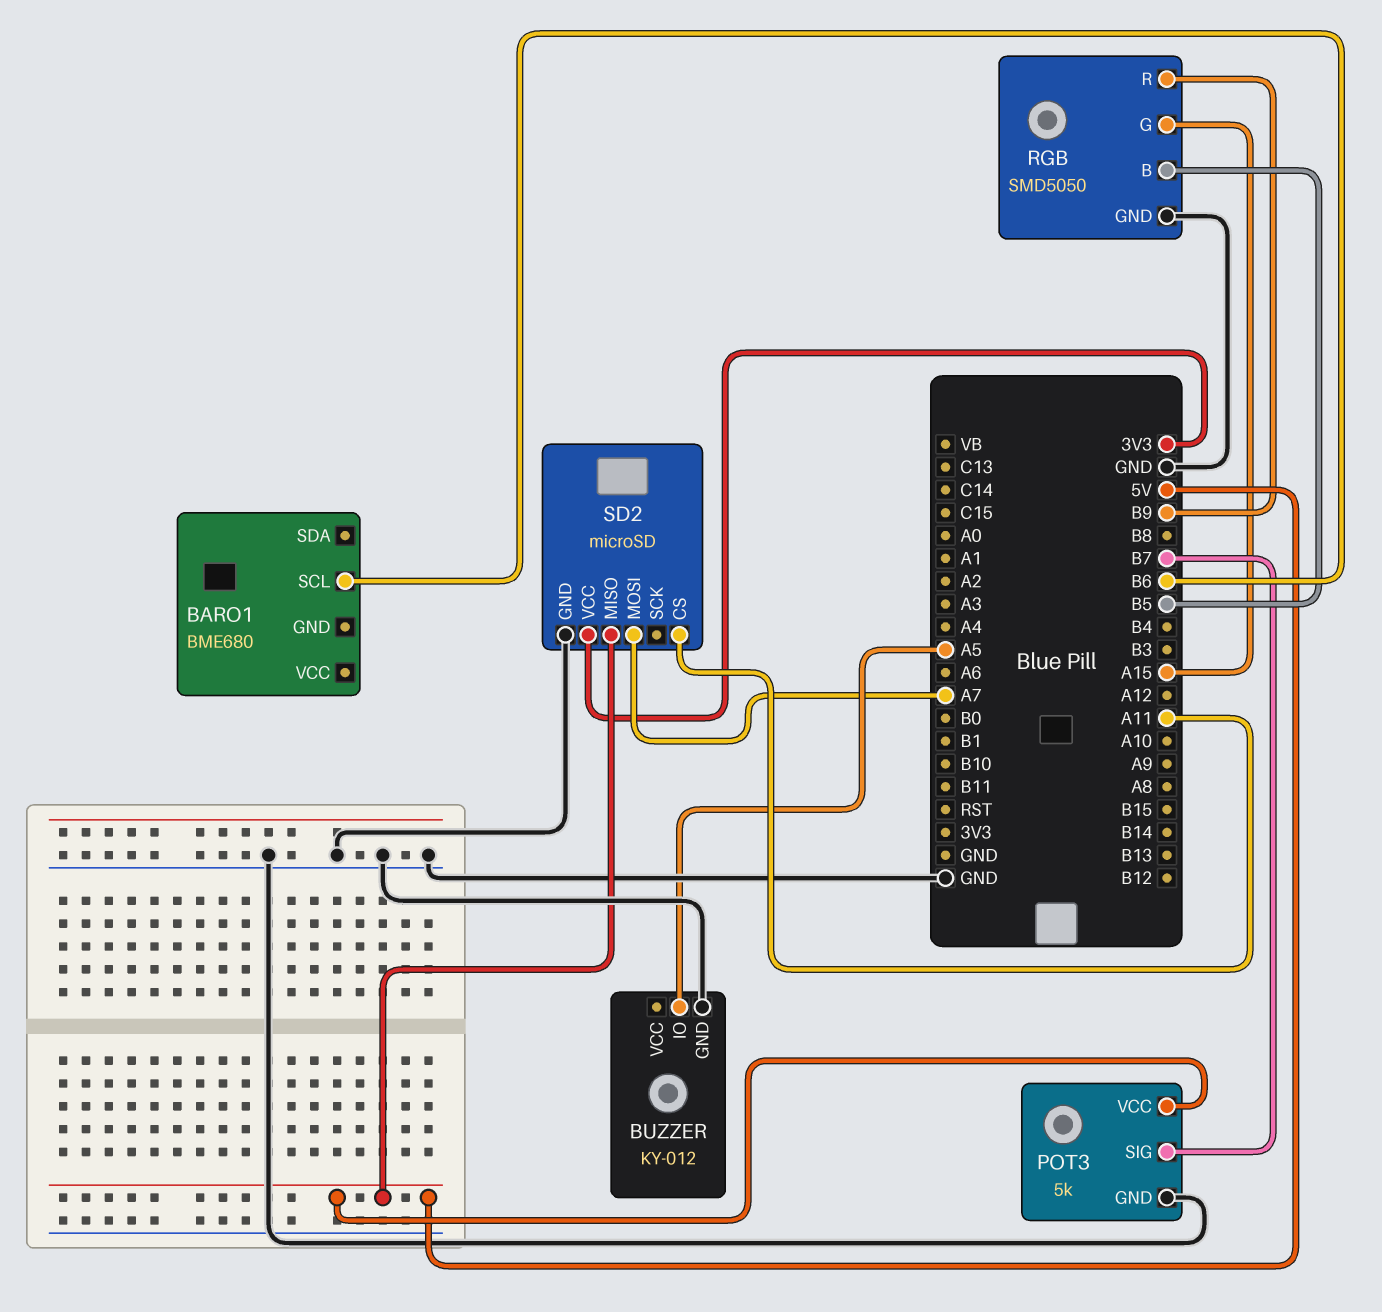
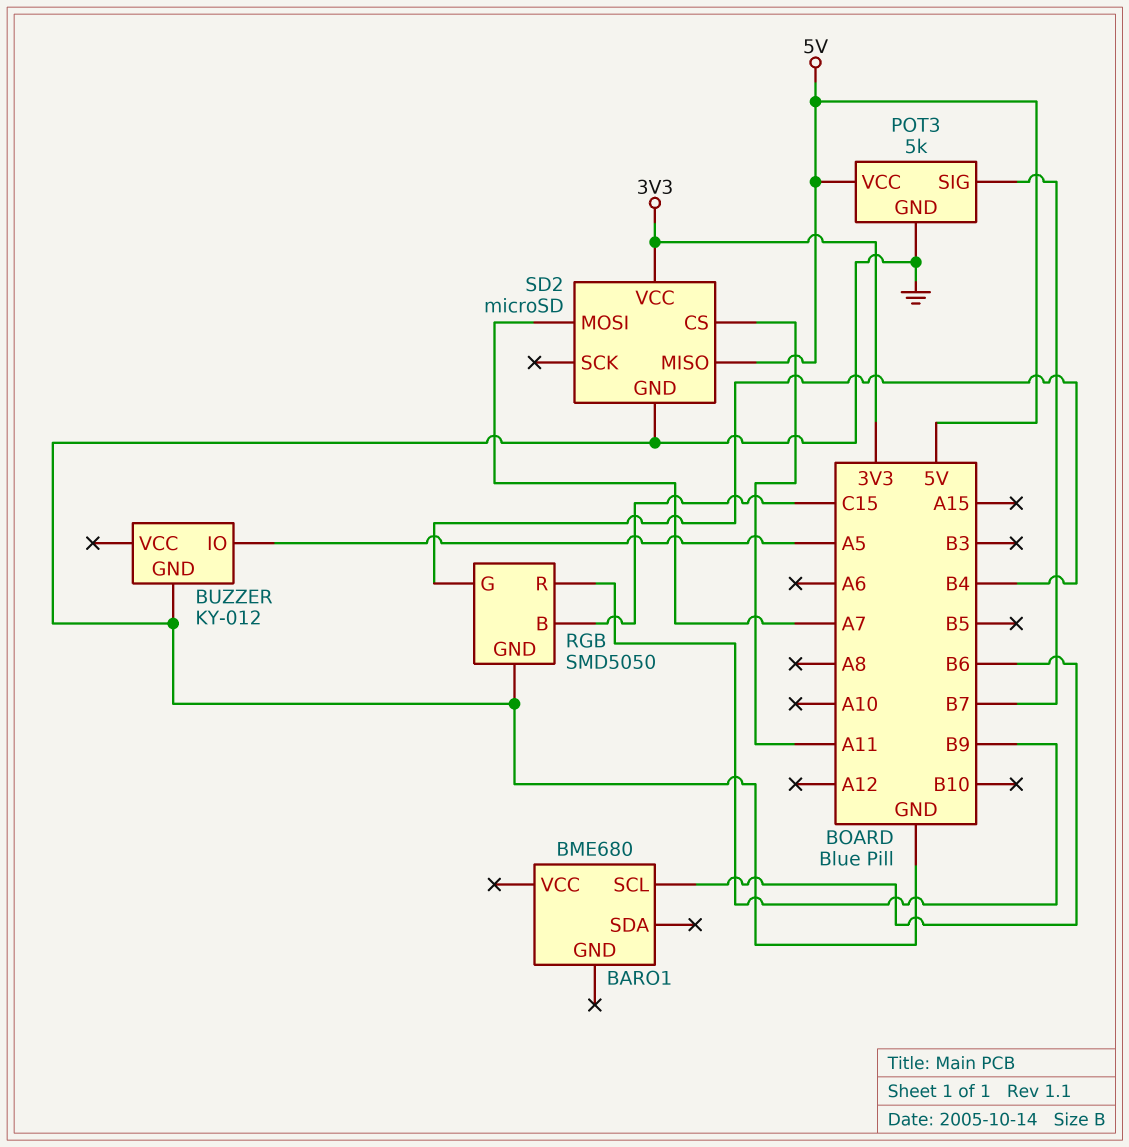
RGB pin B: B5 -> C15
RGB pin G: A15 -> B4

